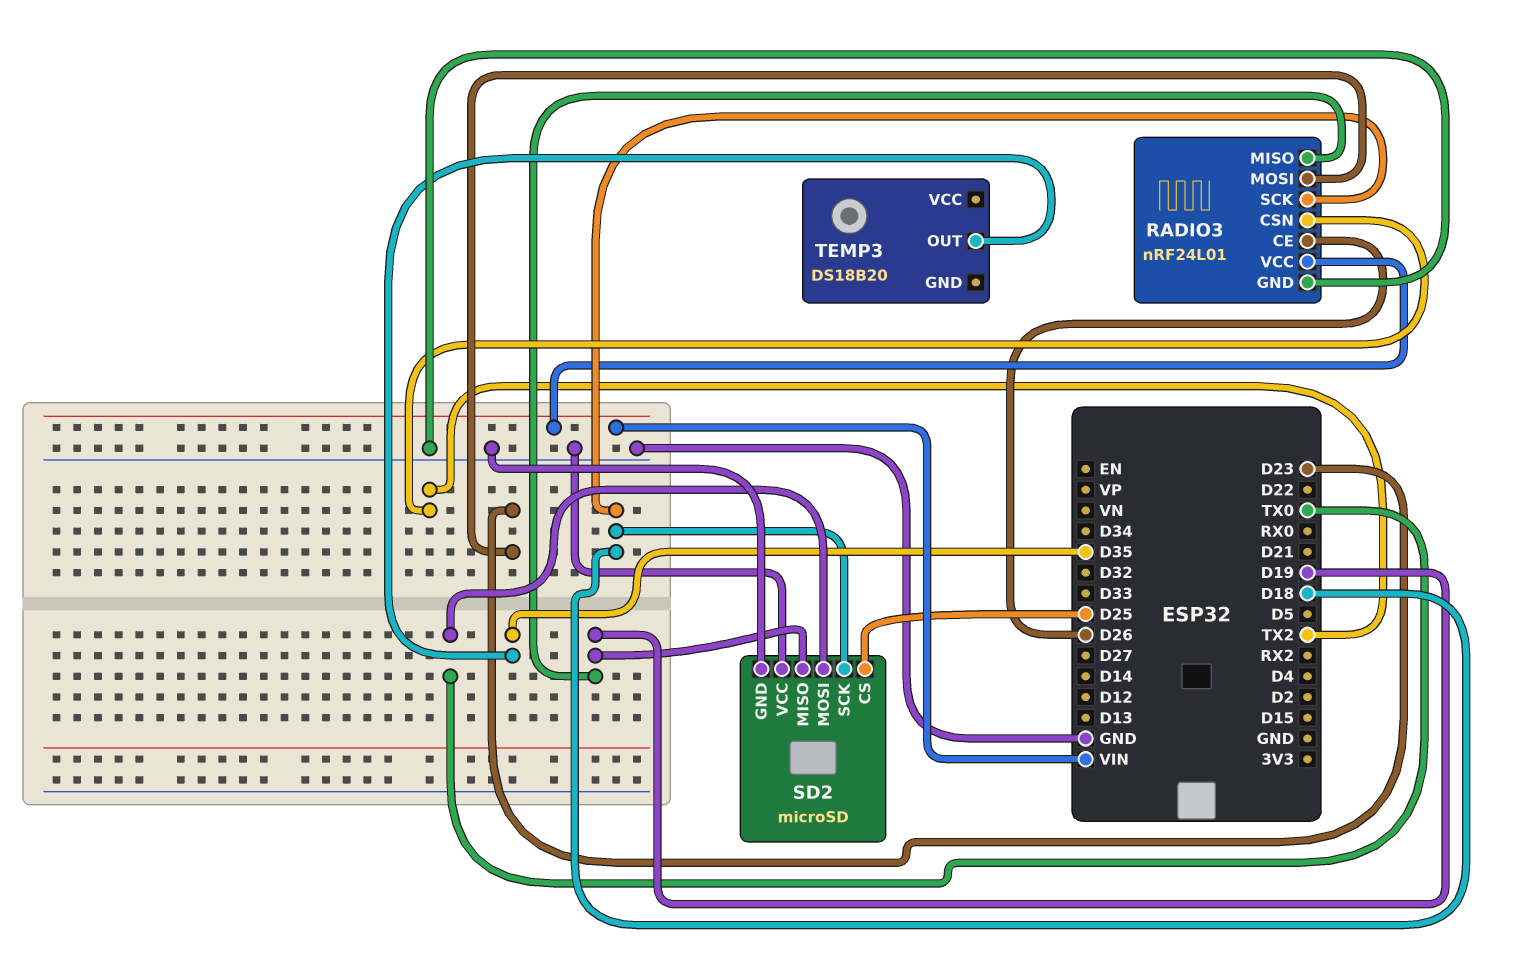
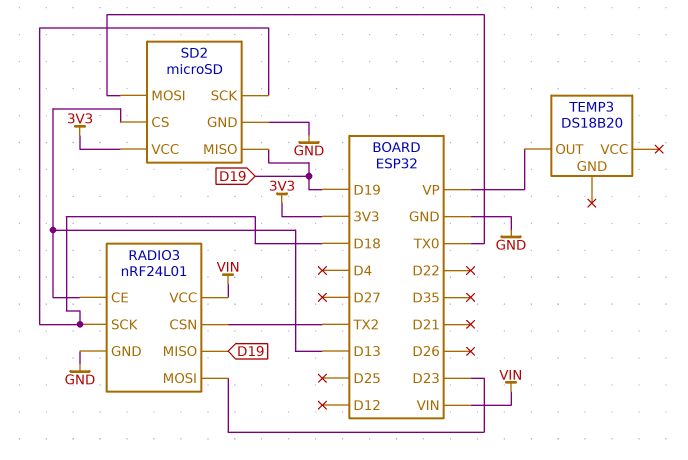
RADIO3 pin CE: D26 -> D13
SD2 pin CS: D25 -> D13
SD2 pin VCC: GND -> 3V3
TEMP3 pin OUT: D35 -> VP

